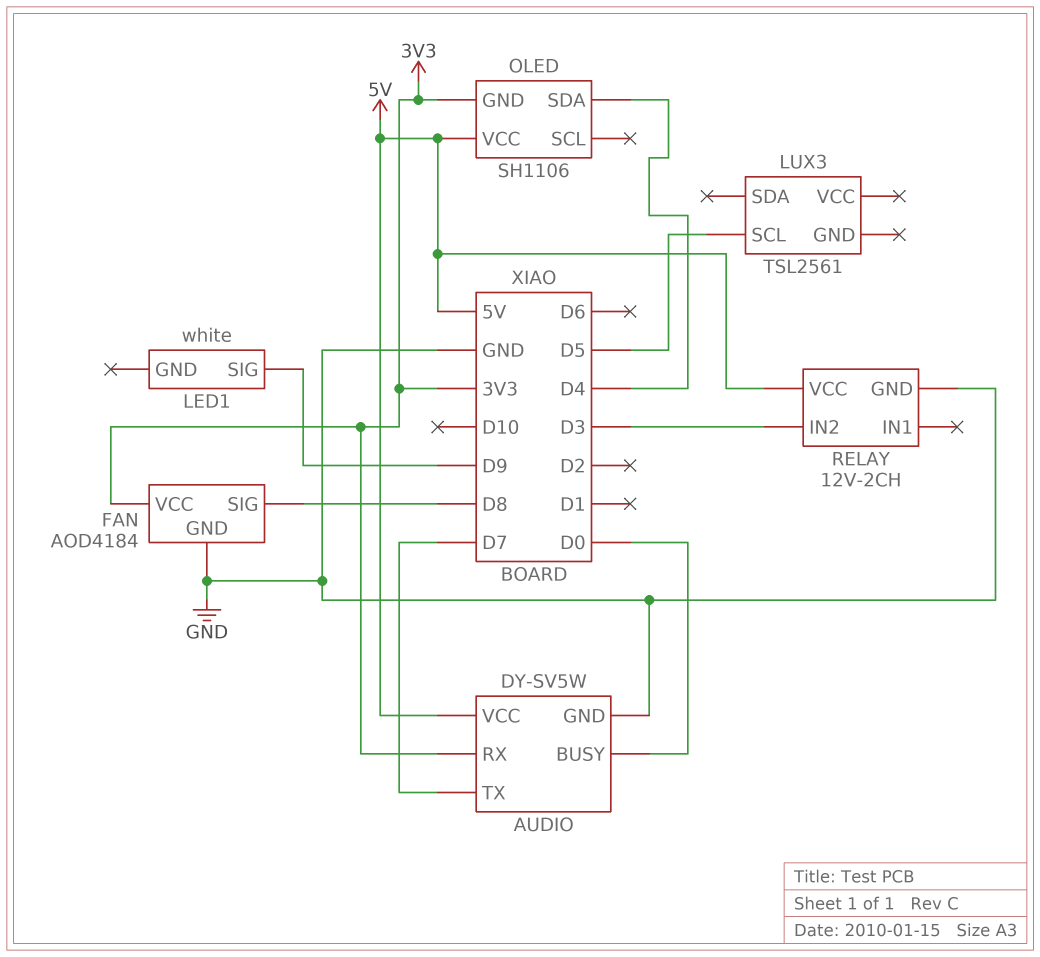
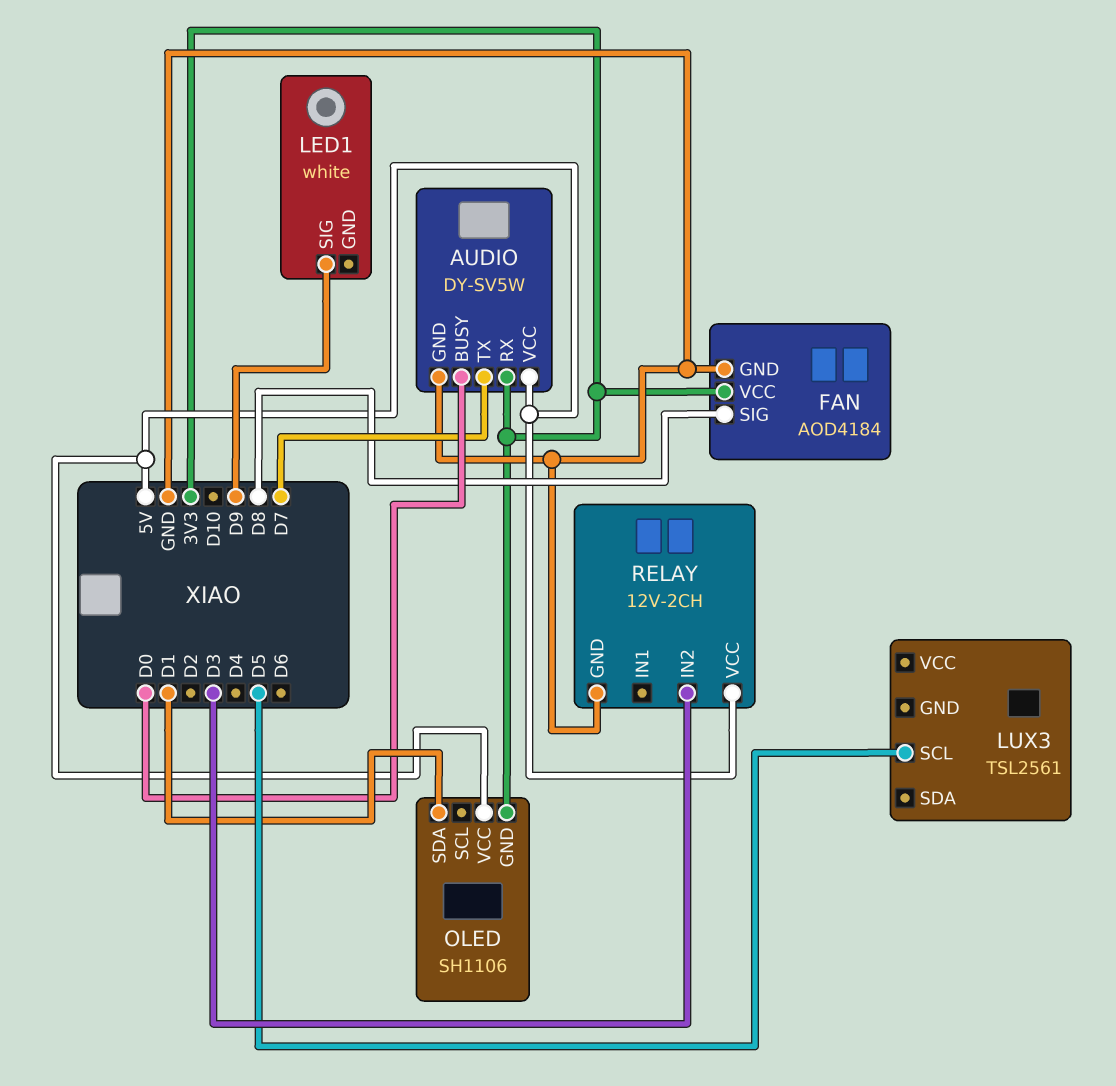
OLED pin SDA: D4 -> D1

